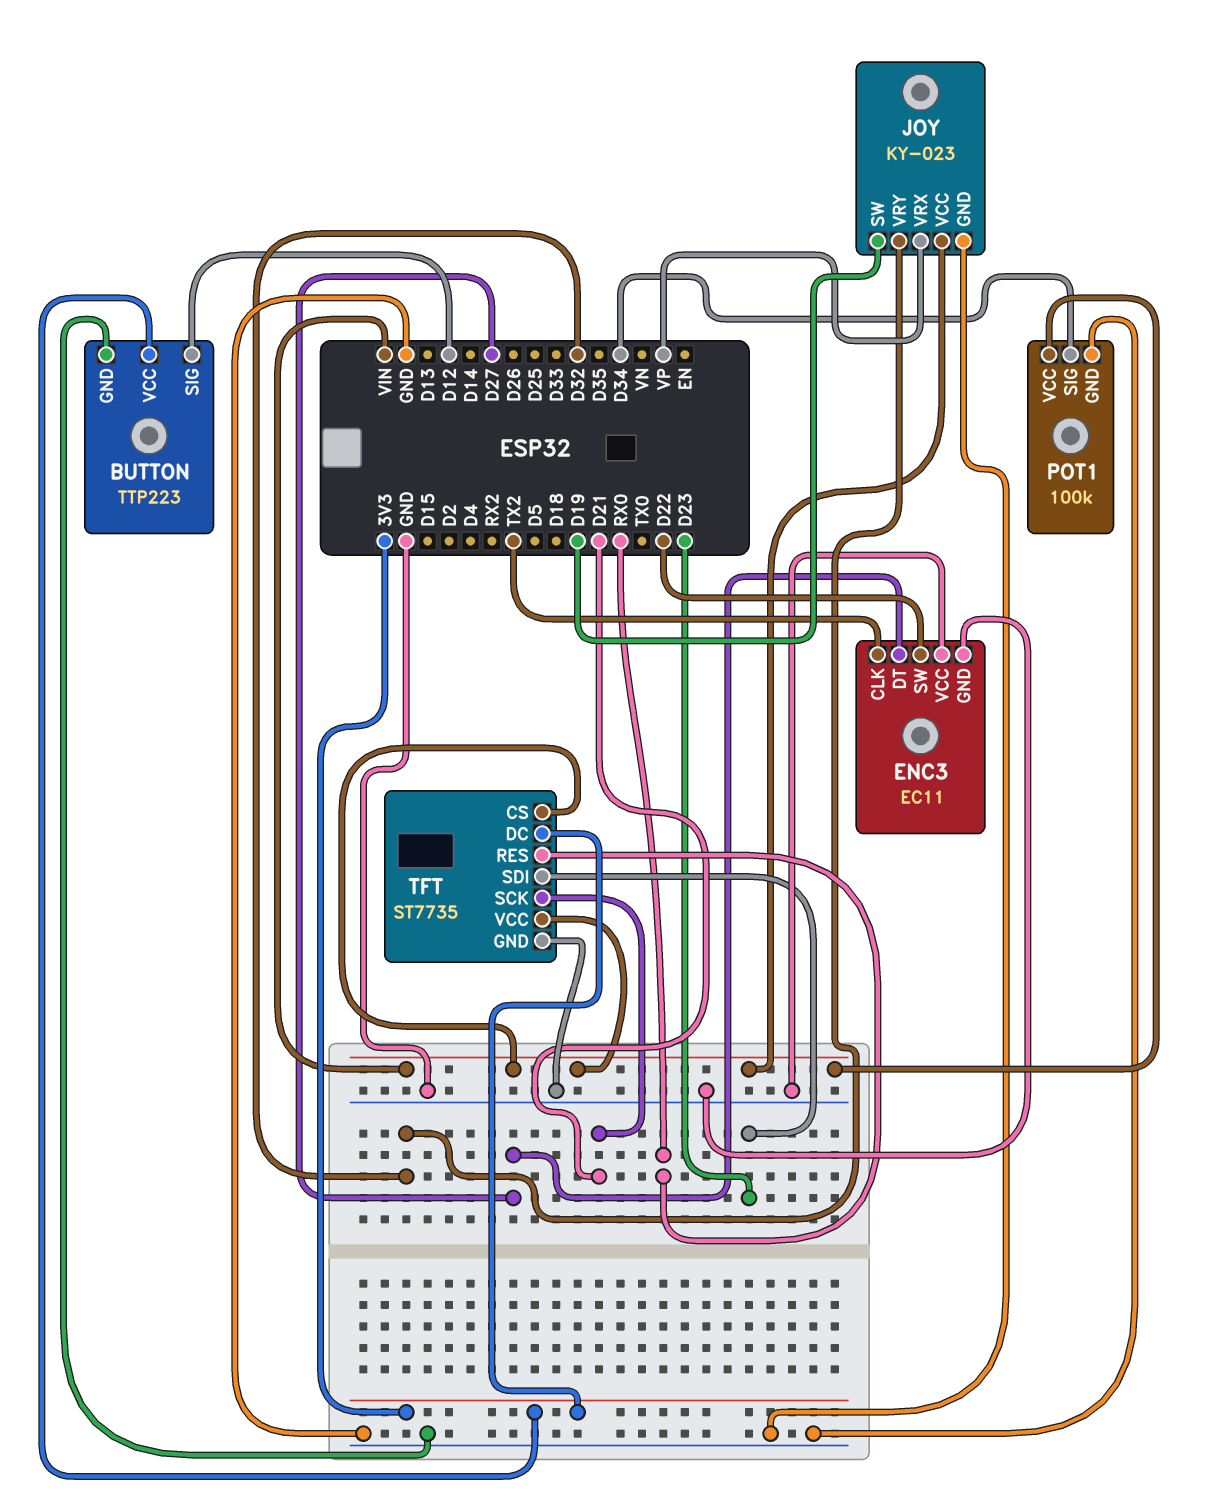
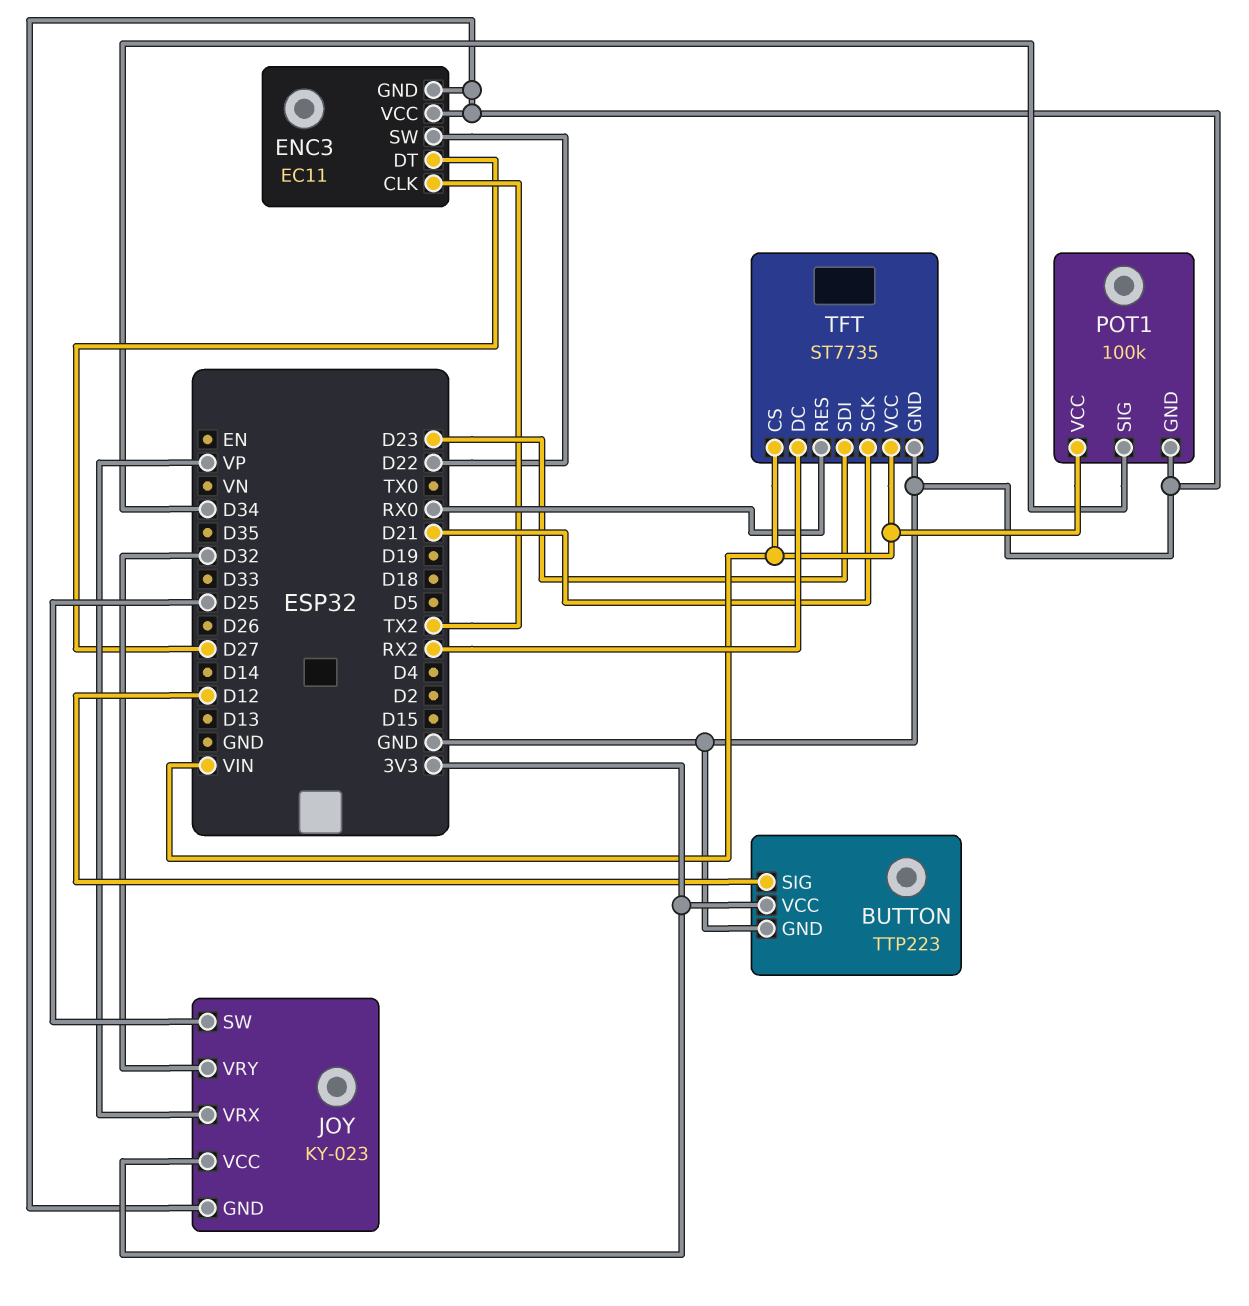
JOY pin SW: D19 -> D25
JOY pin VCC: VIN -> 3V3
TFT pin DC: 3V3 -> RX2

